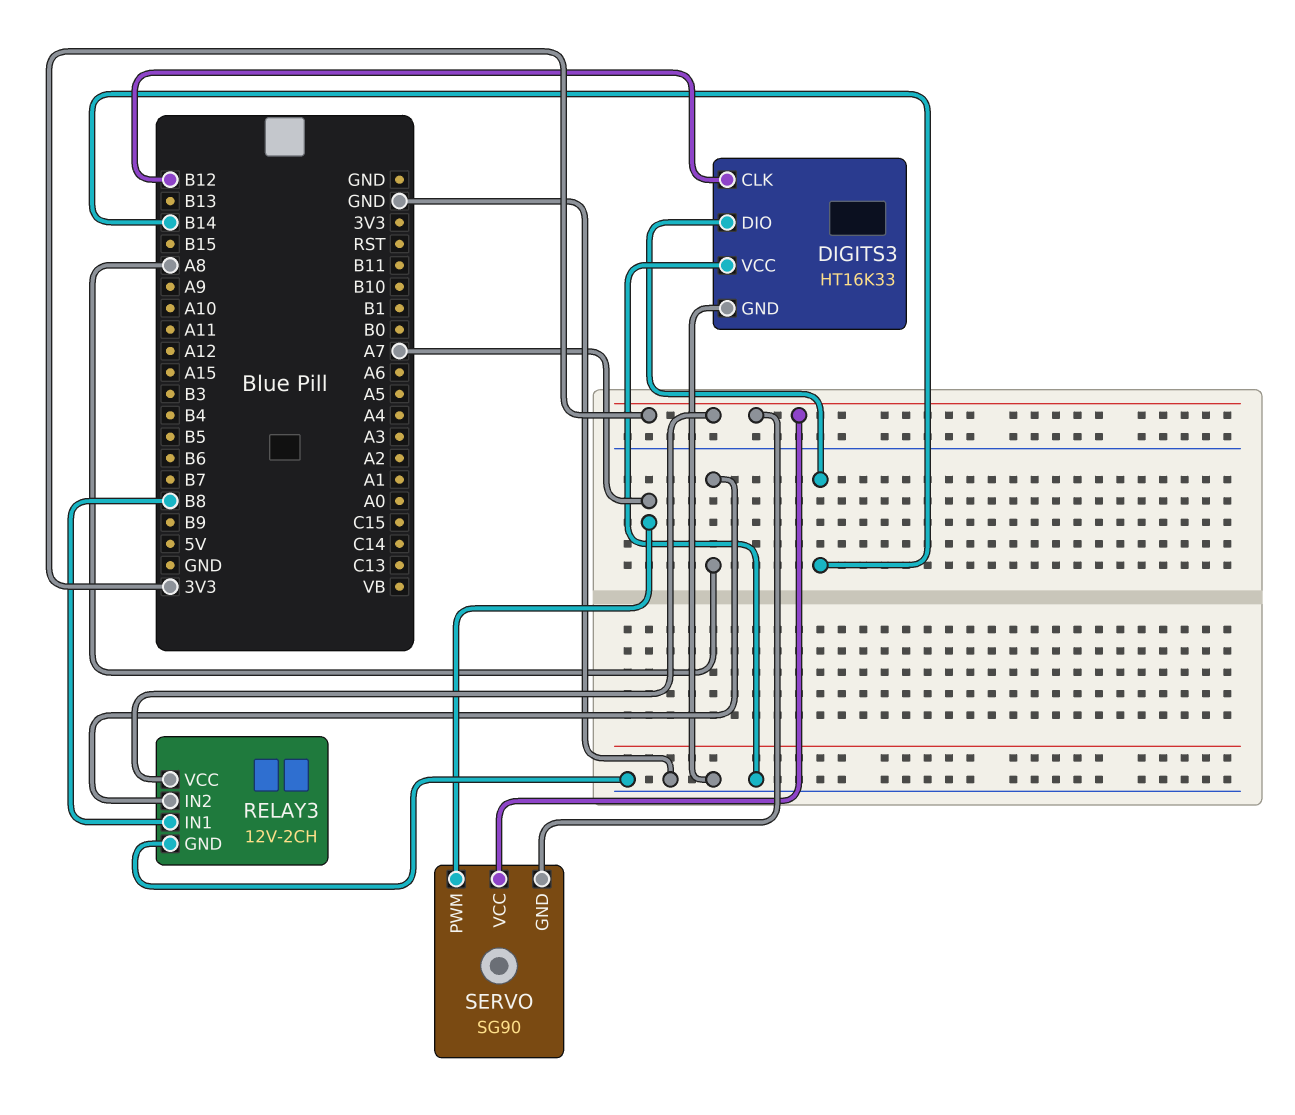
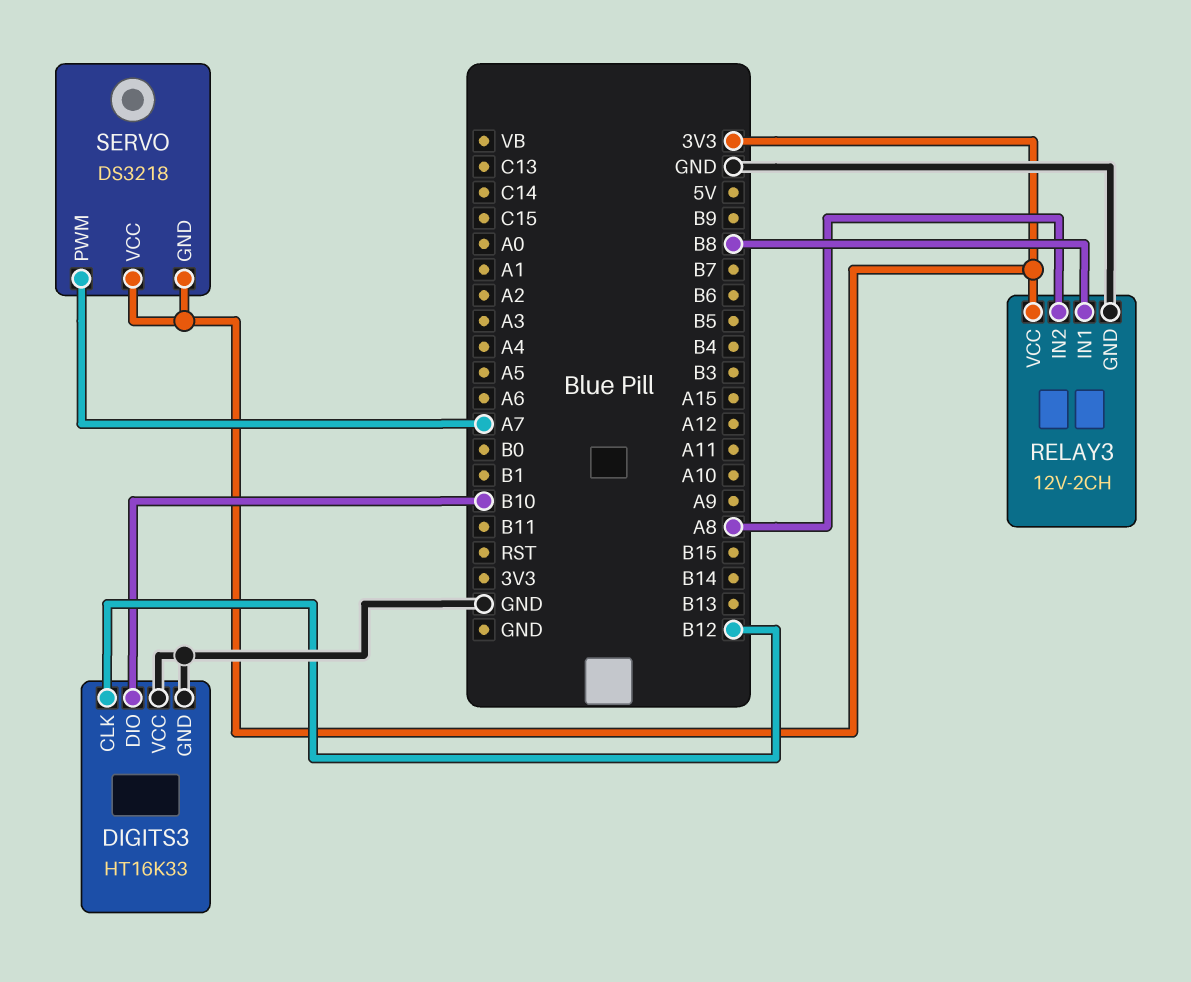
DIGITS3 pin DIO: B14 -> B10
SERVO: SG90 -> DS3218

